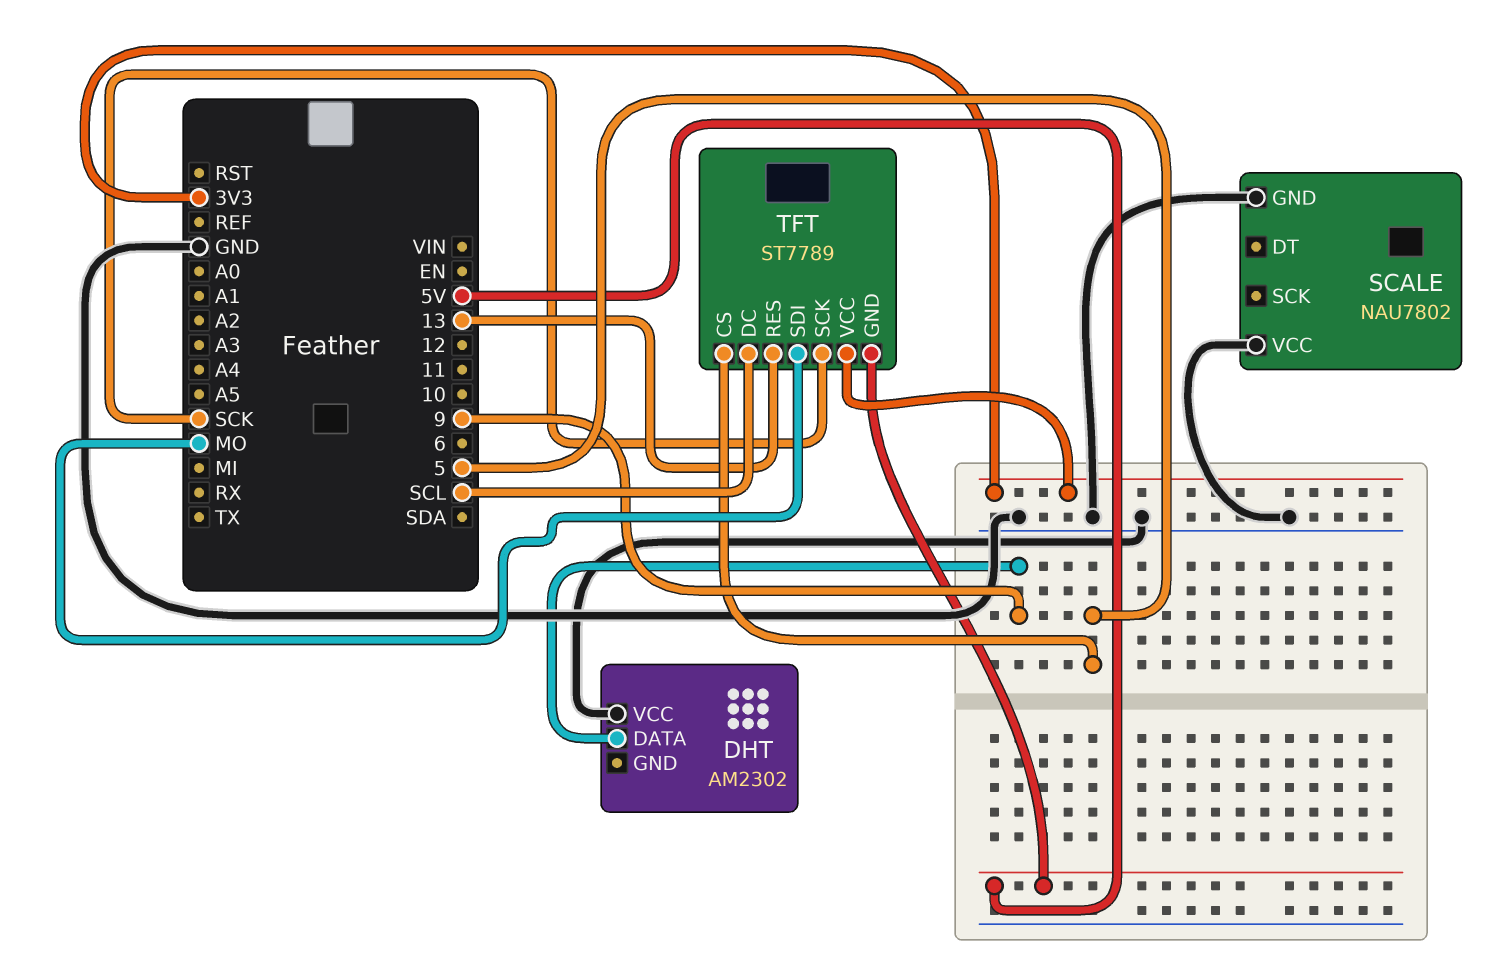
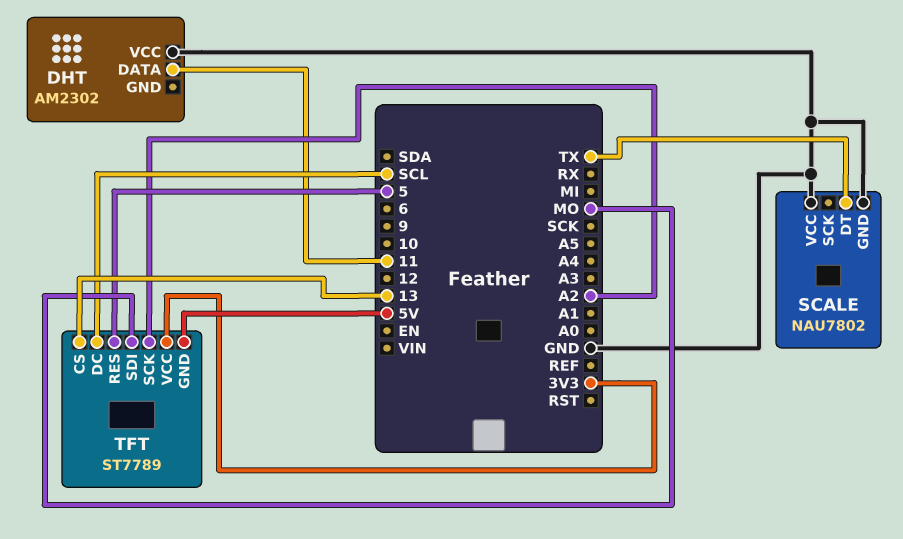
DHT pin DATA: 9 -> 11
SCALE pin DT: none -> TX
TFT pin CS: 5 -> 13
TFT pin RES: 13 -> 5
TFT pin SCK: SCK -> A2

